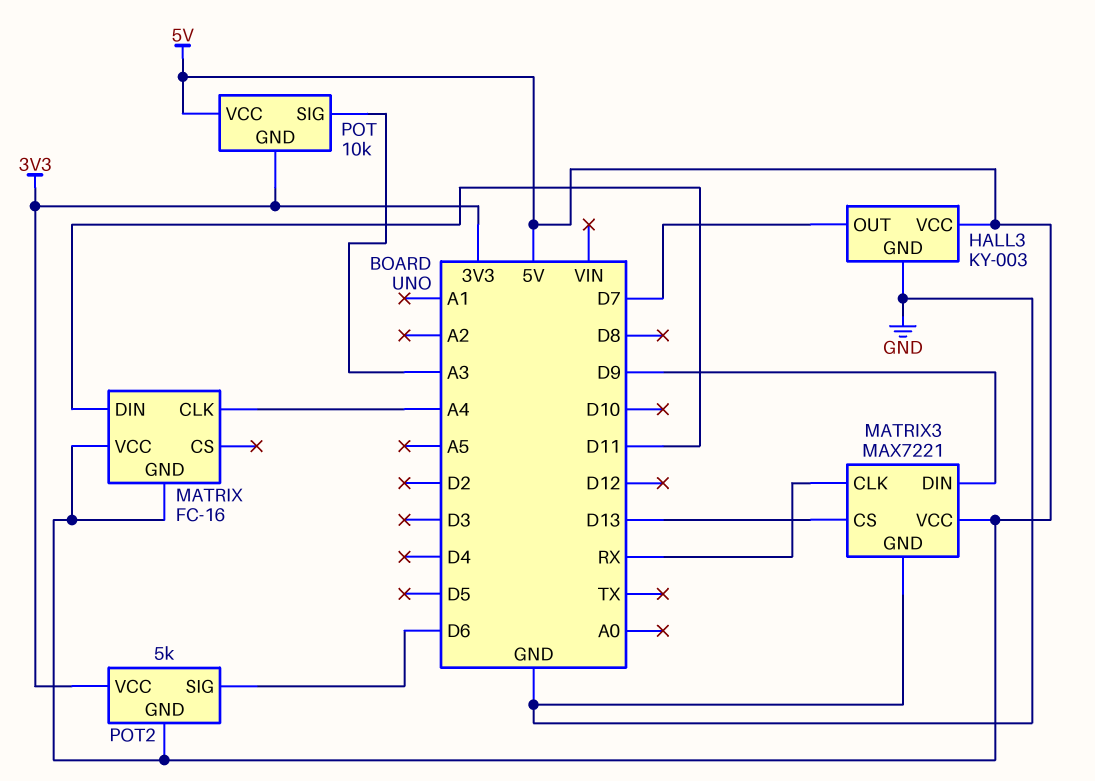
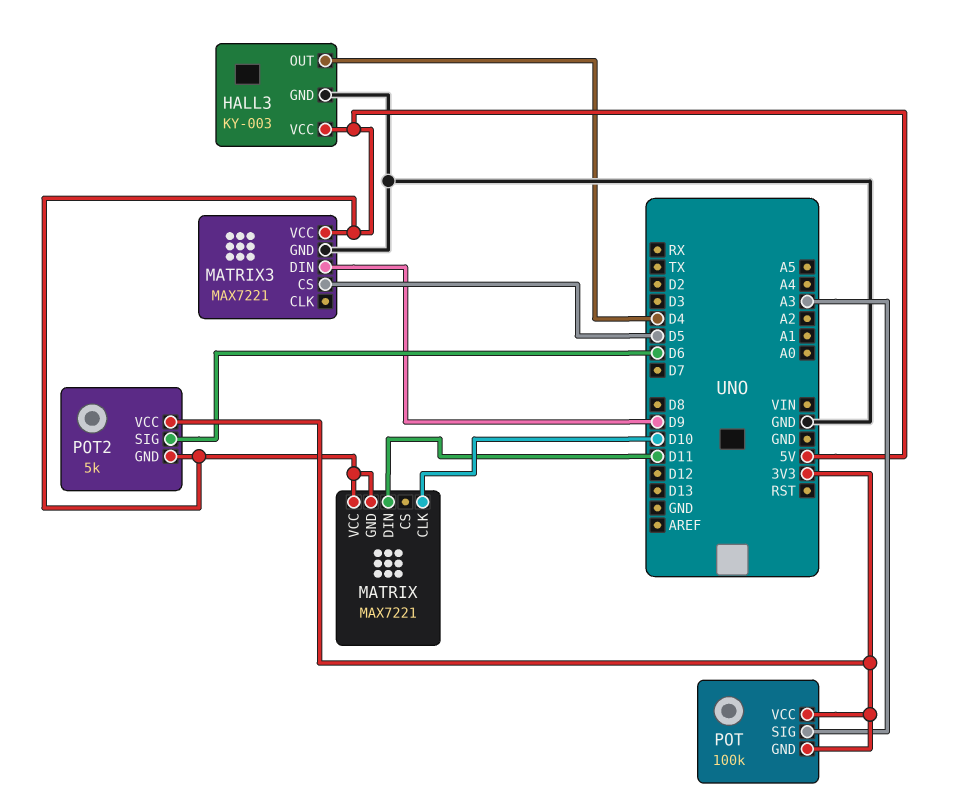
HALL3 pin OUT: D7 -> D4
MATRIX: FC-16 -> MAX7221
MATRIX pin CLK: A4 -> D10
MATRIX3 pin CLK: RX -> none
MATRIX3 pin CS: D13 -> D5
POT: 10k -> 100k
POT pin VCC: 5V -> 3V3

